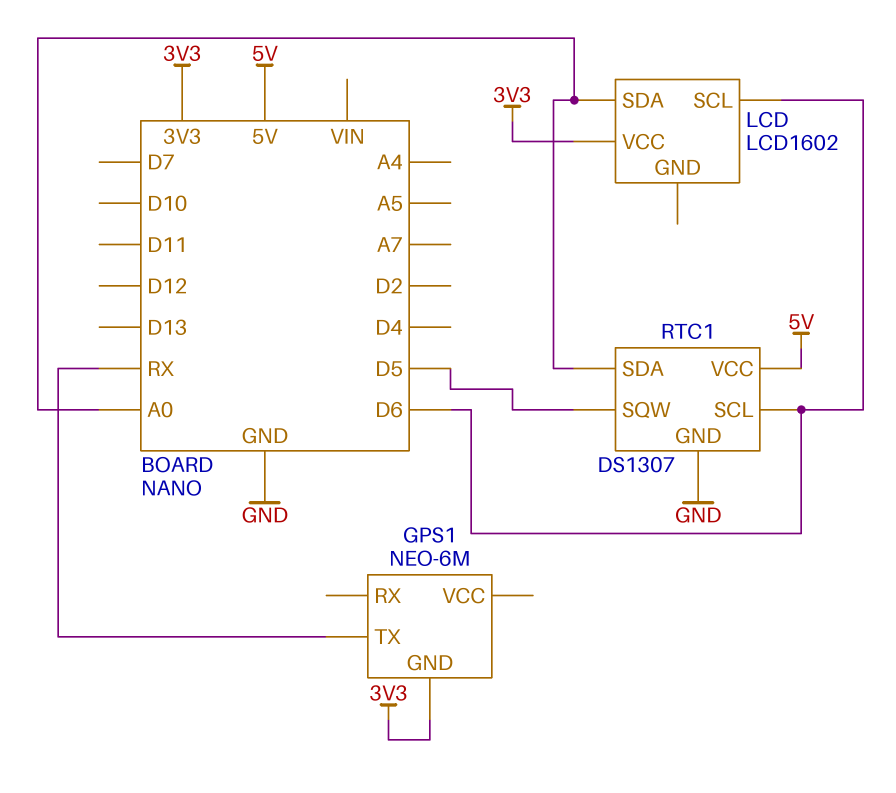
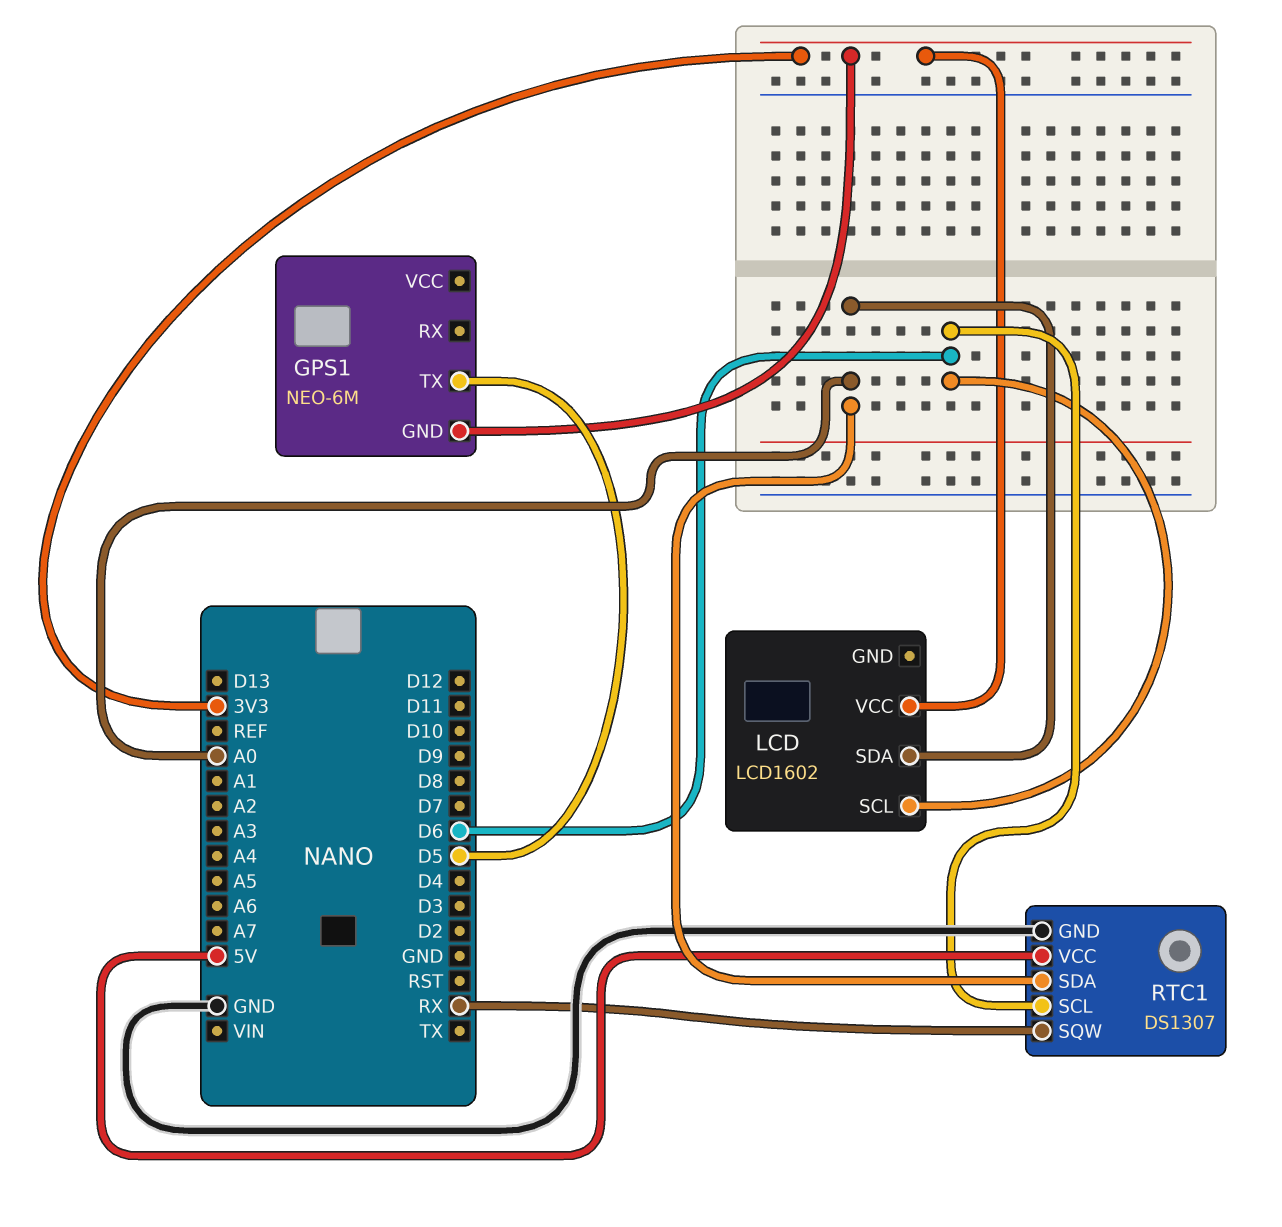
GPS1 pin TX: RX -> D5
RTC1 pin SQW: D5 -> RX

